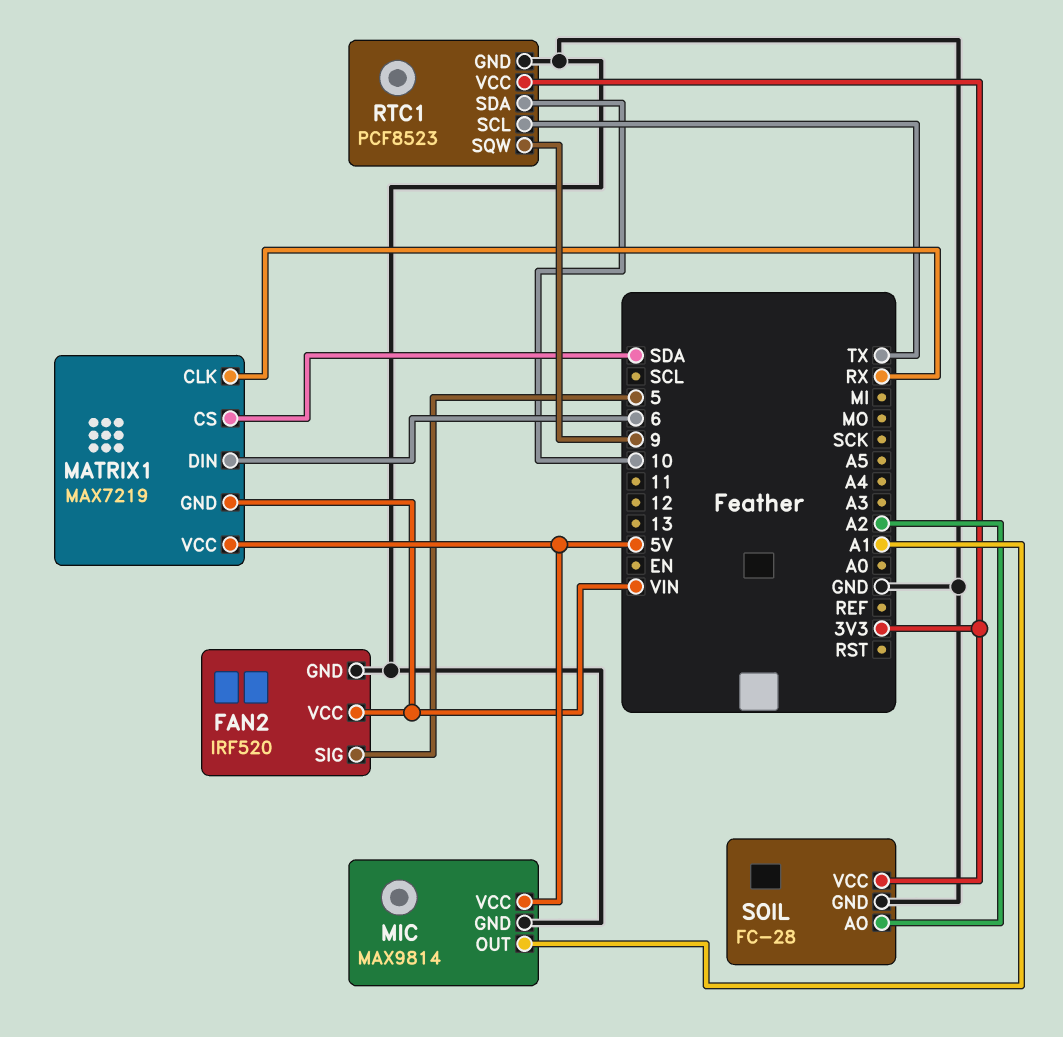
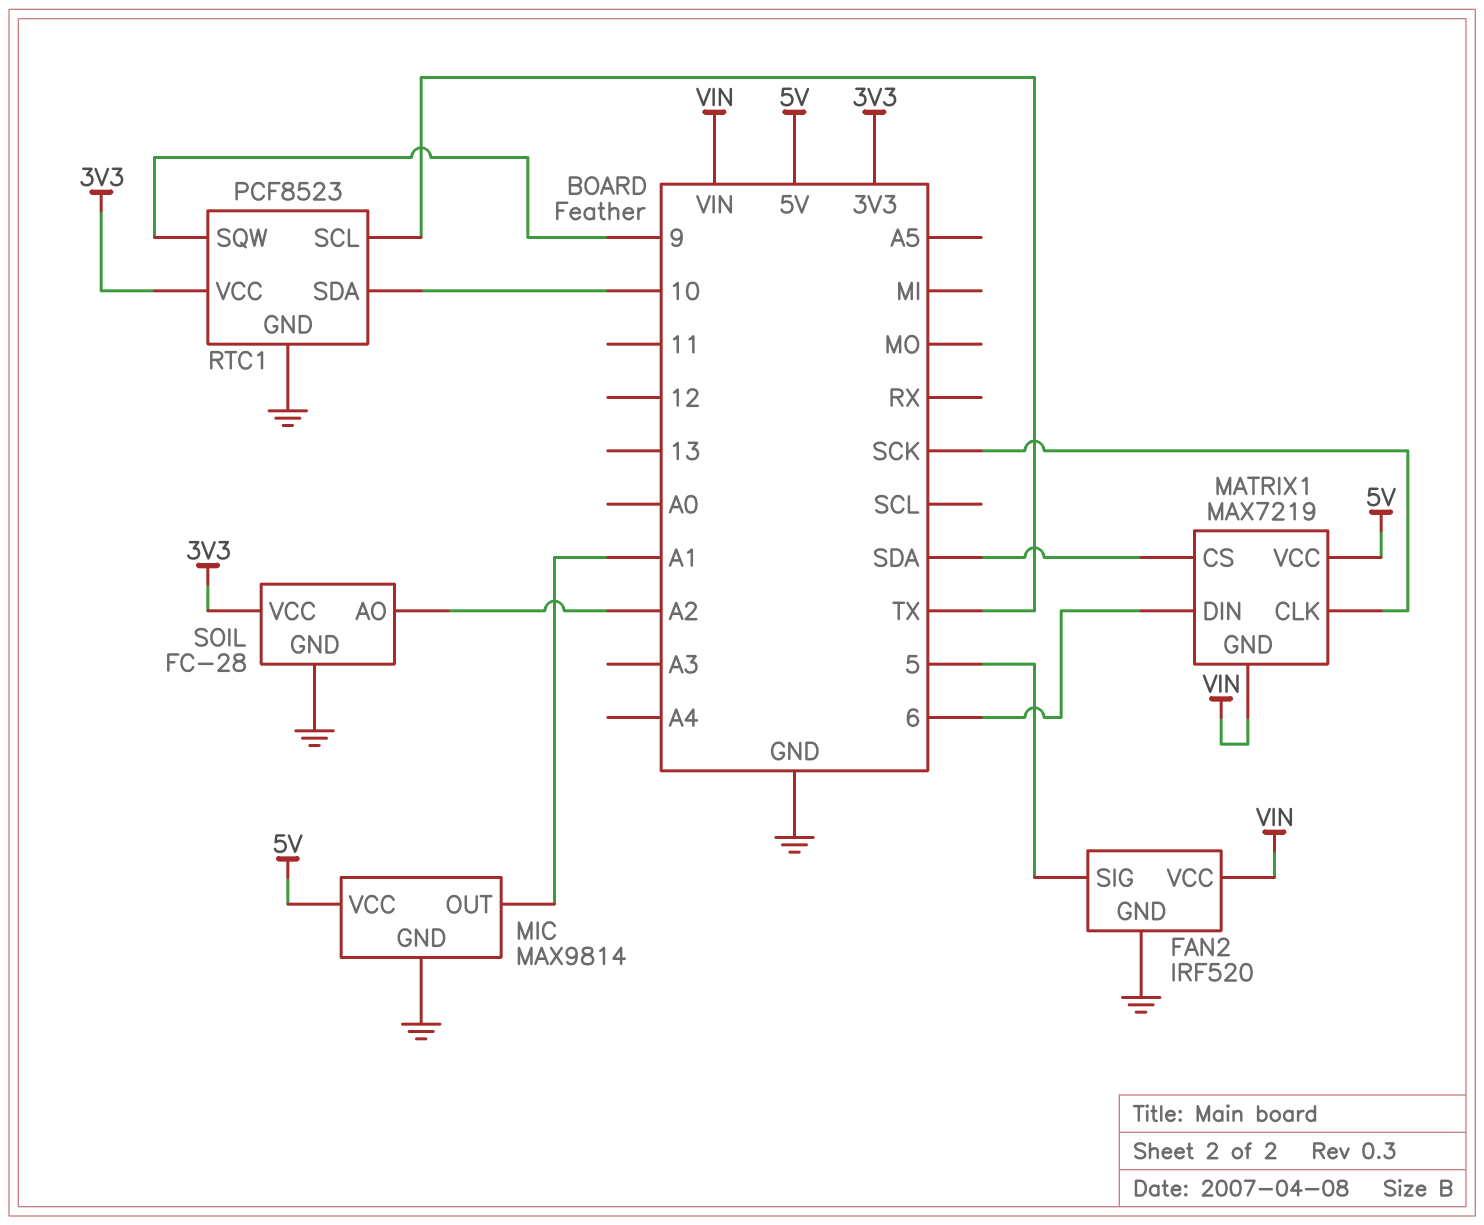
MATRIX1 pin CLK: RX -> SCK

